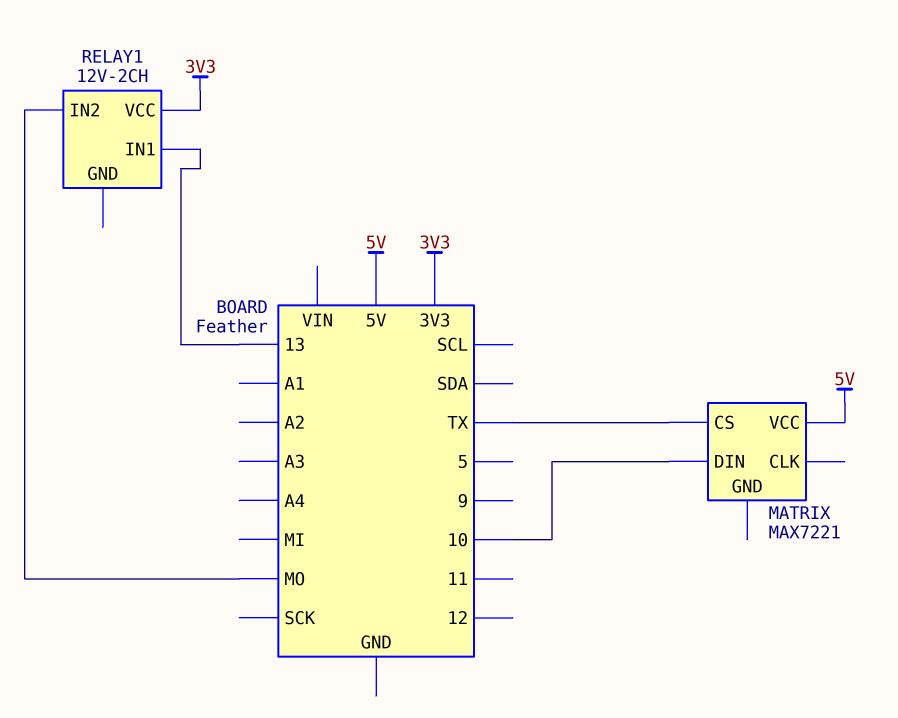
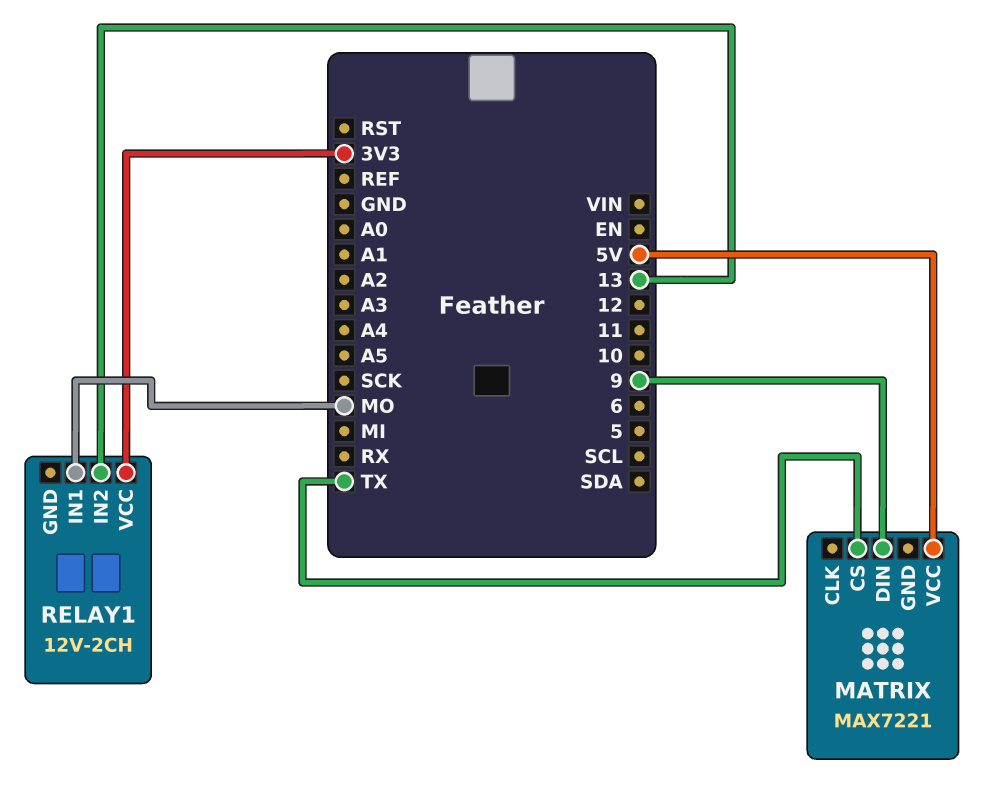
MATRIX pin DIN: 10 -> 9
RELAY1 pin IN1: 13 -> MO
RELAY1 pin IN2: MO -> 13

